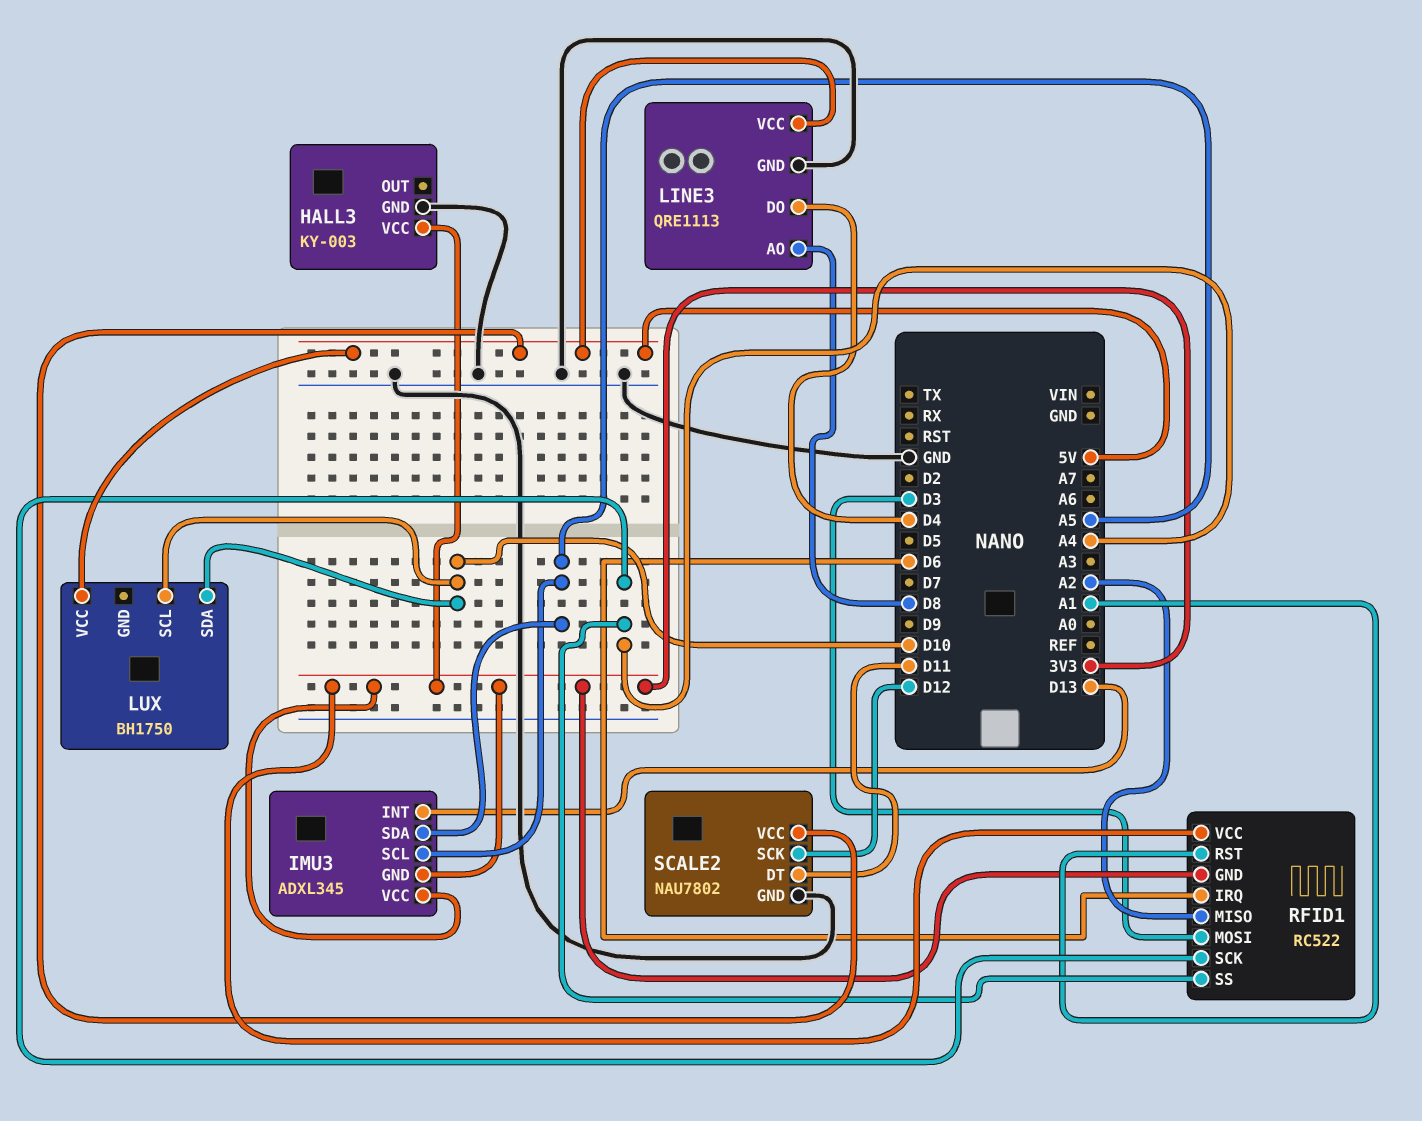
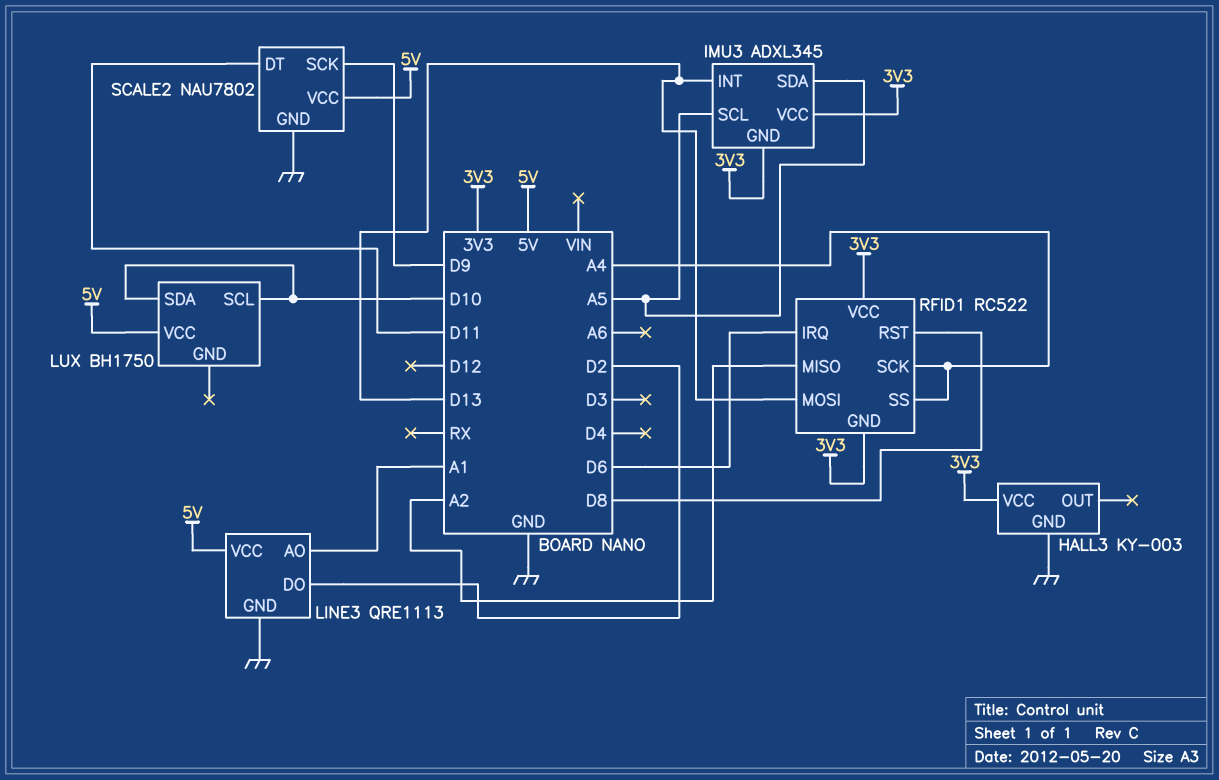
LINE3 pin AO: D8 -> A1
LINE3 pin DO: D4 -> D2
RFID1 pin MOSI: D3 -> D13
RFID1 pin RST: A1 -> D8
SCALE2 pin SCK: D12 -> D9

